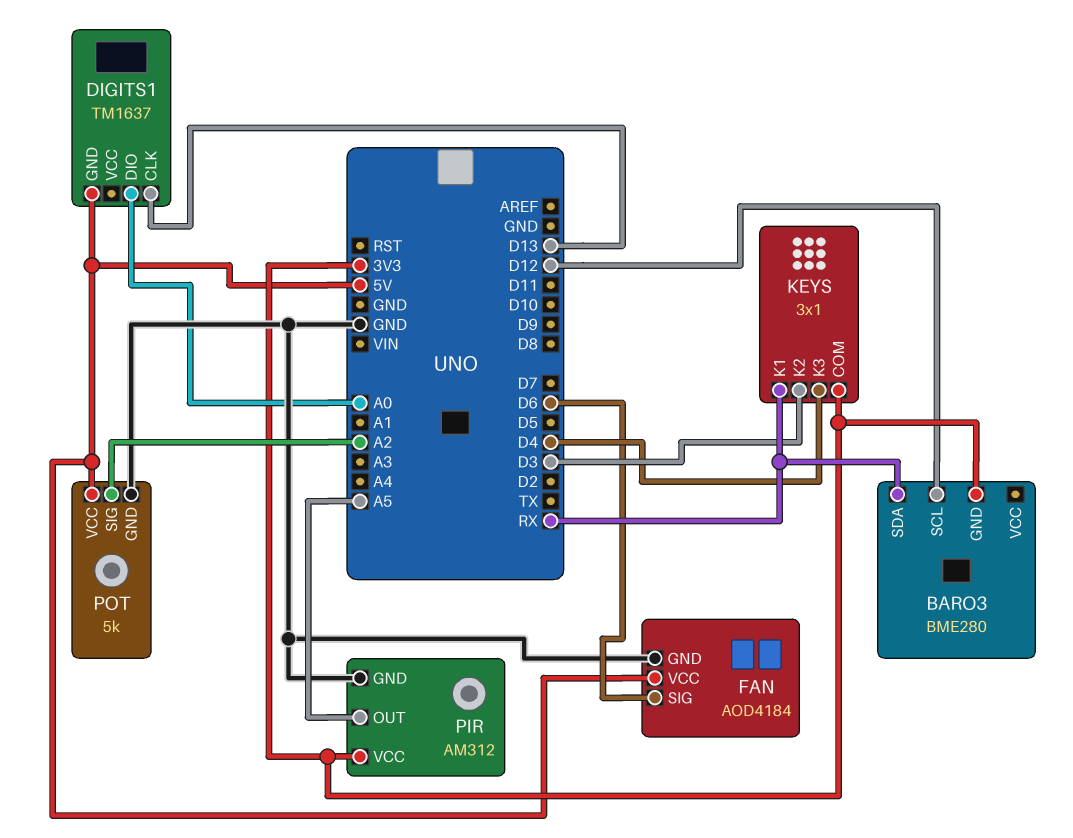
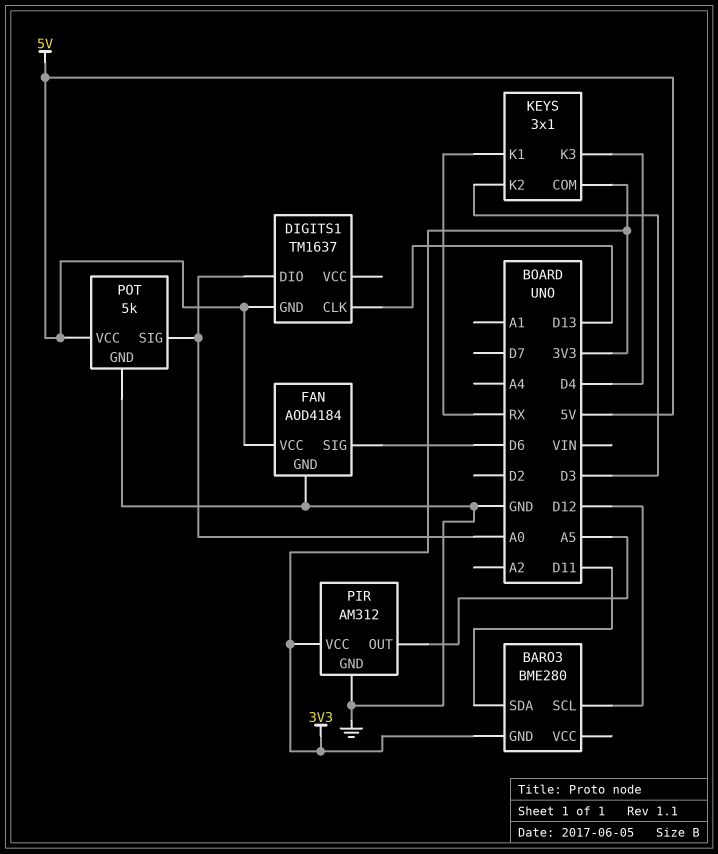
BARO3 pin SDA: RX -> D11
POT pin SIG: A2 -> A0

